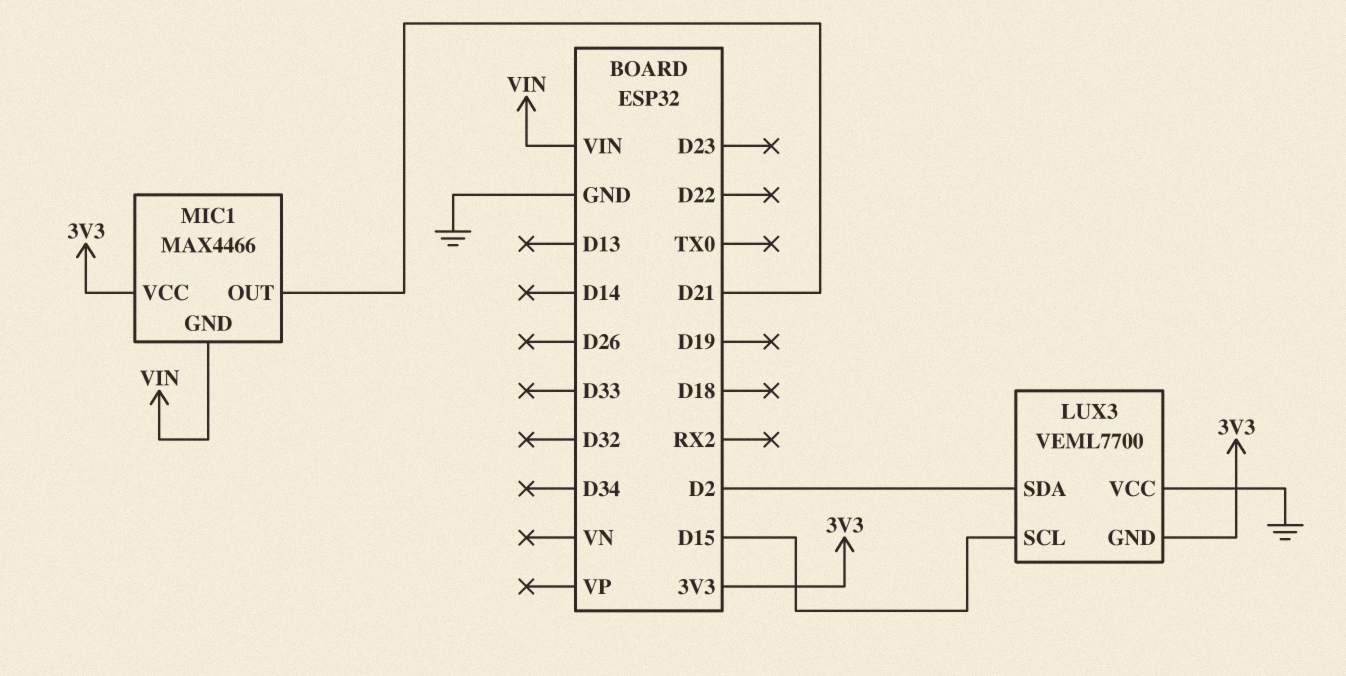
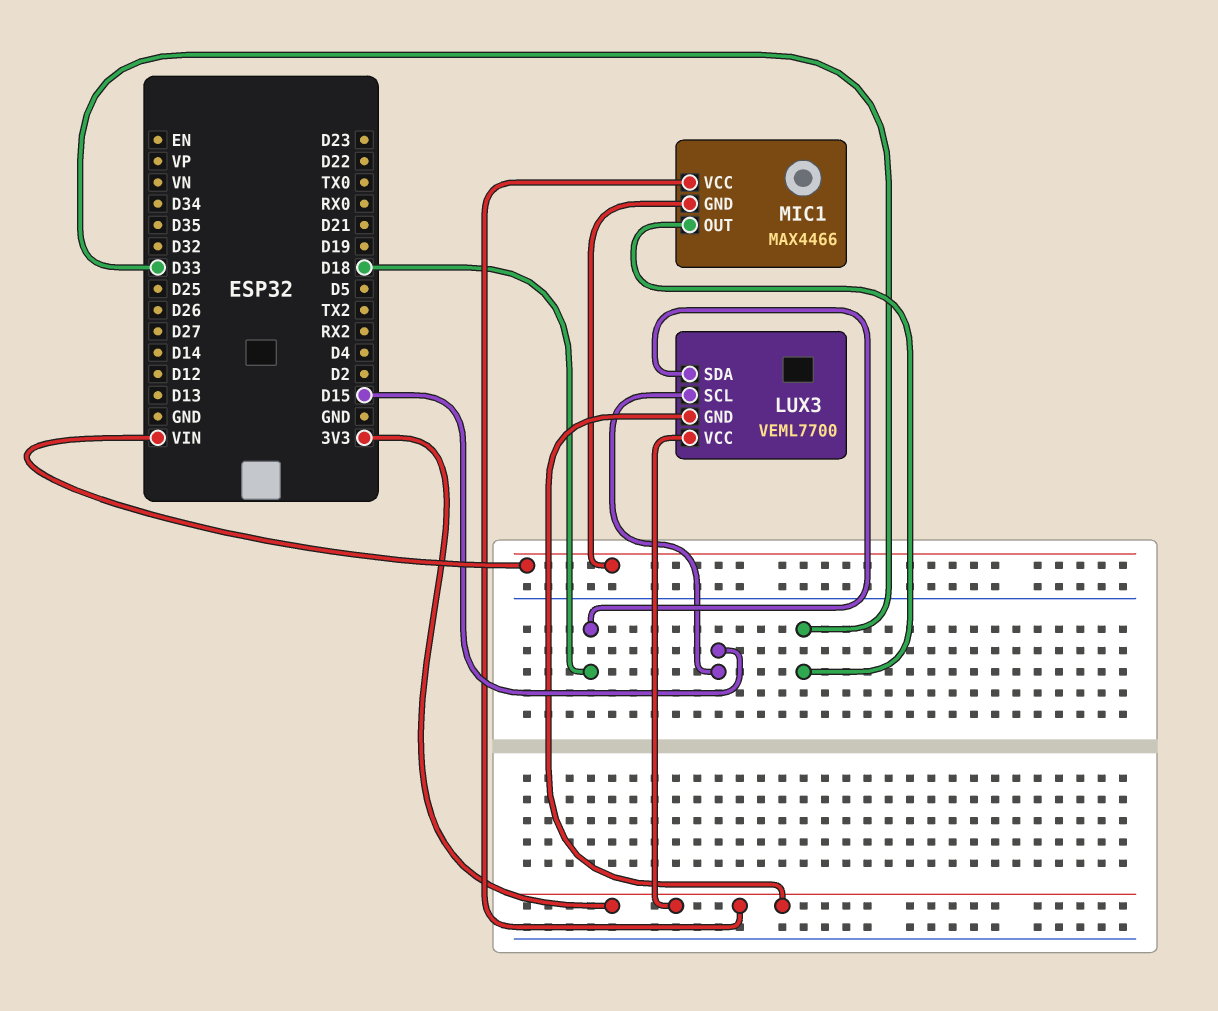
LUX3 pin SDA: D2 -> D18
LUX3 pin VCC: GND -> 3V3
MIC1 pin OUT: D21 -> D33

